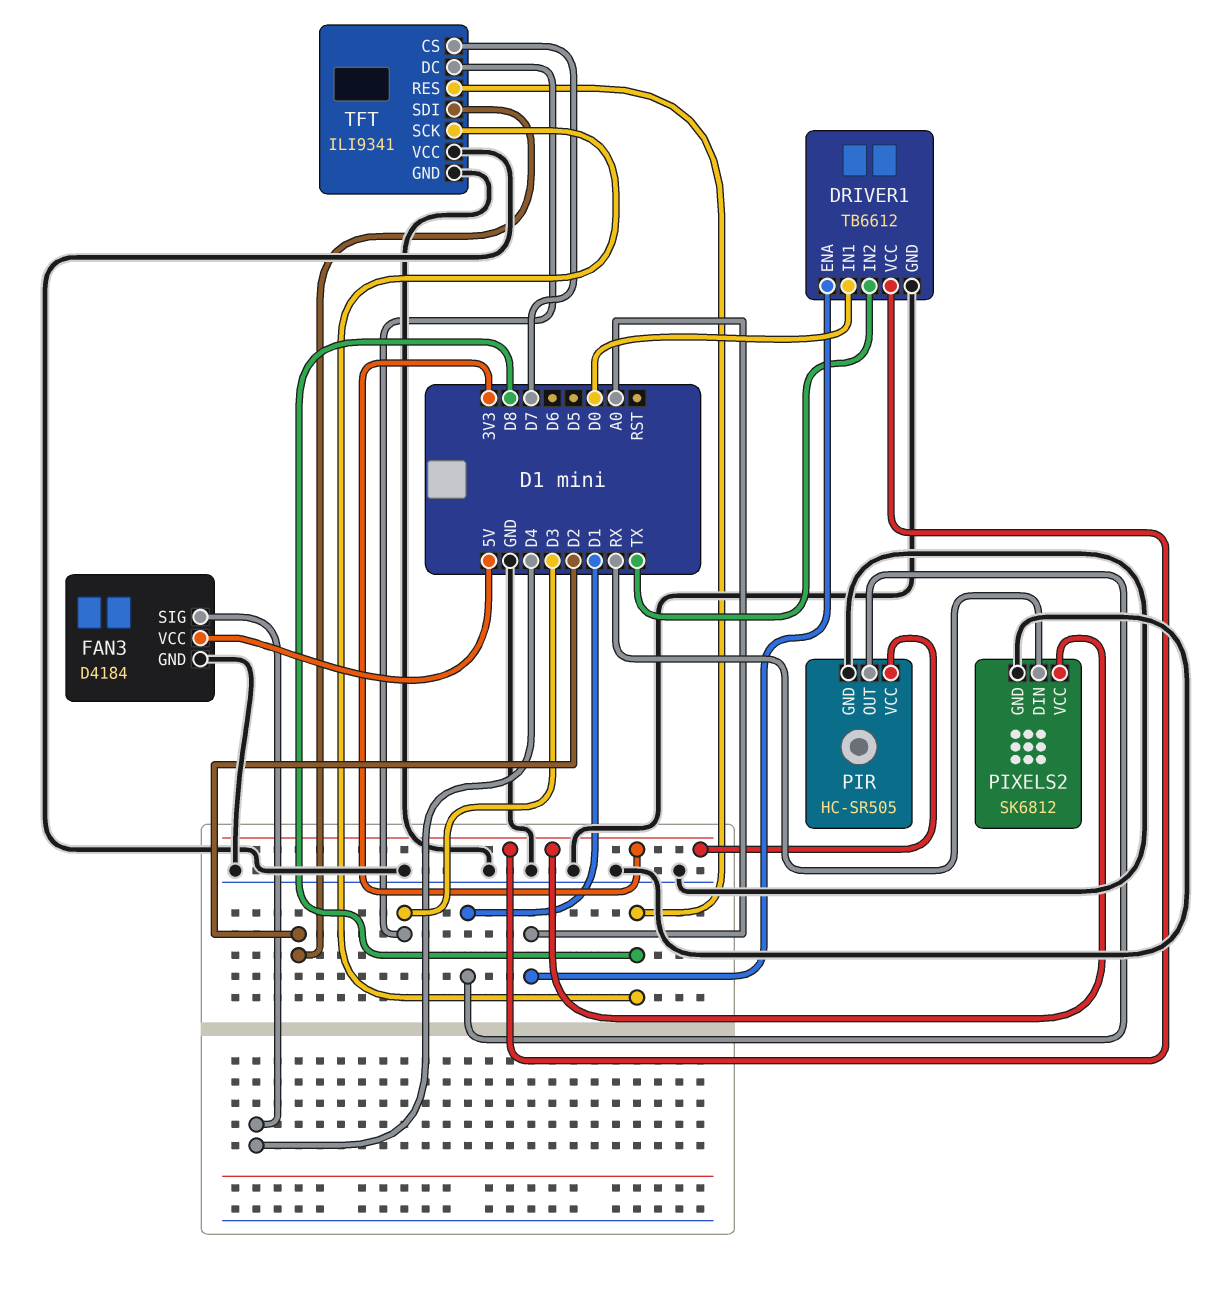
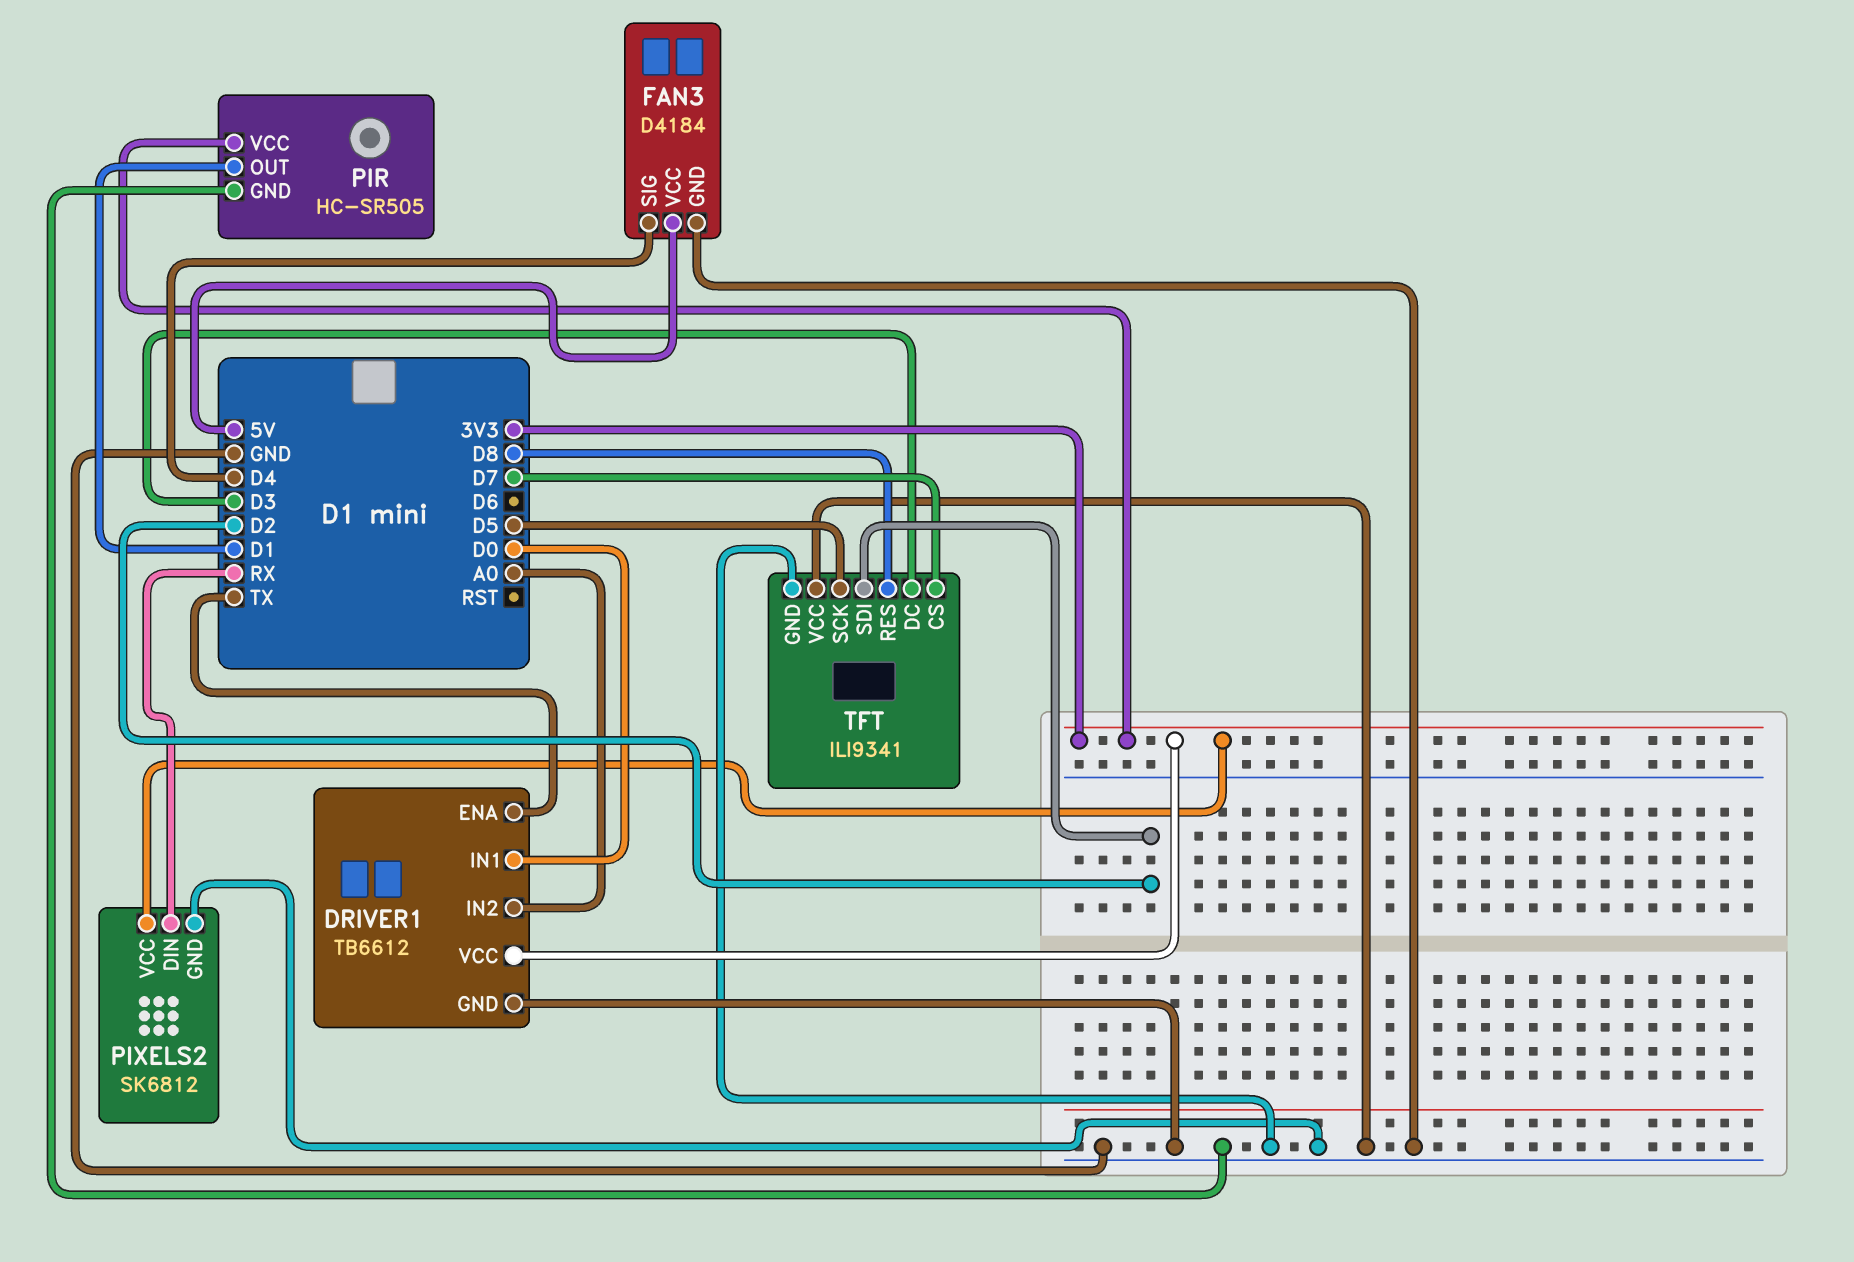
DRIVER1 pin ENA: A0 -> TX
DRIVER1 pin IN2: TX -> A0
TFT pin SCK: D8 -> D5

